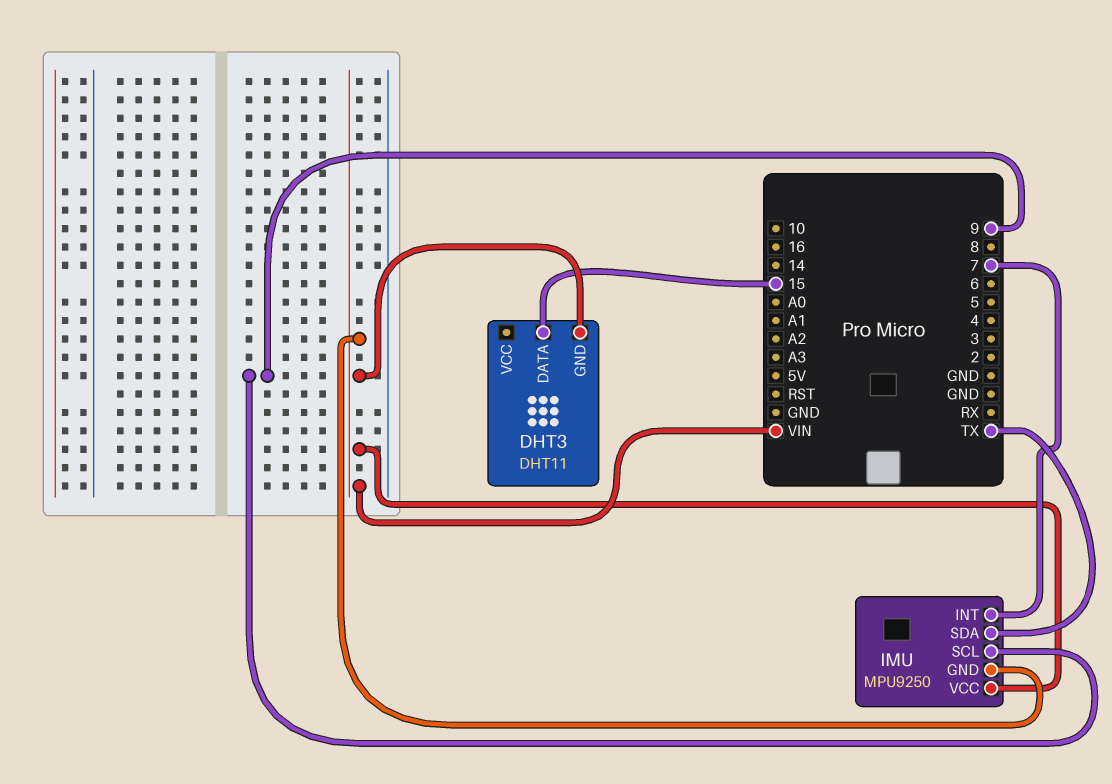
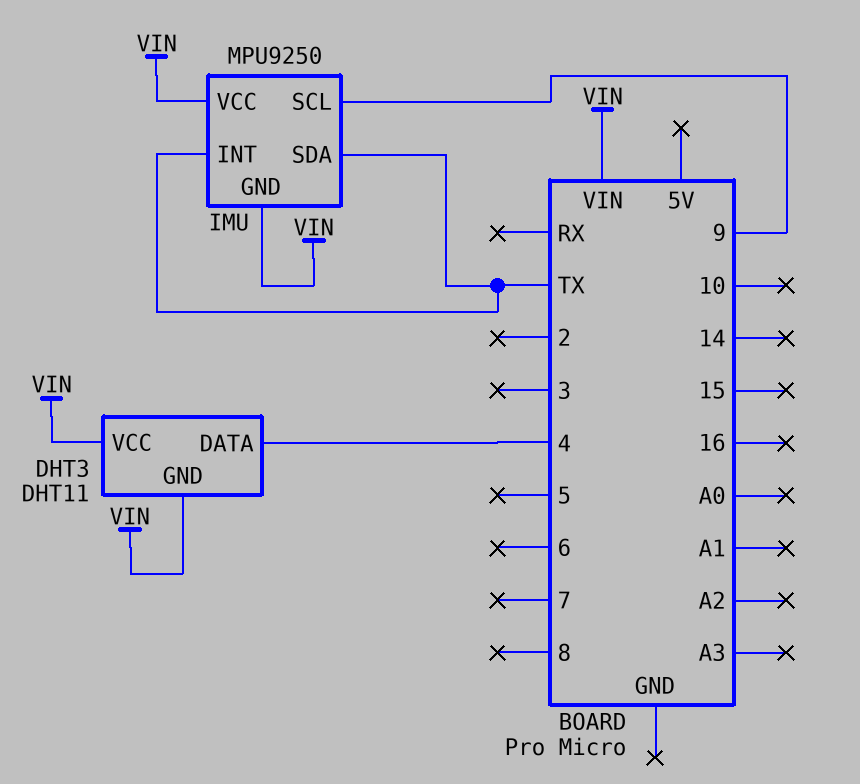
DHT3 pin DATA: 15 -> 4
DHT3 pin VCC: none -> VIN
IMU pin INT: 7 -> TX

